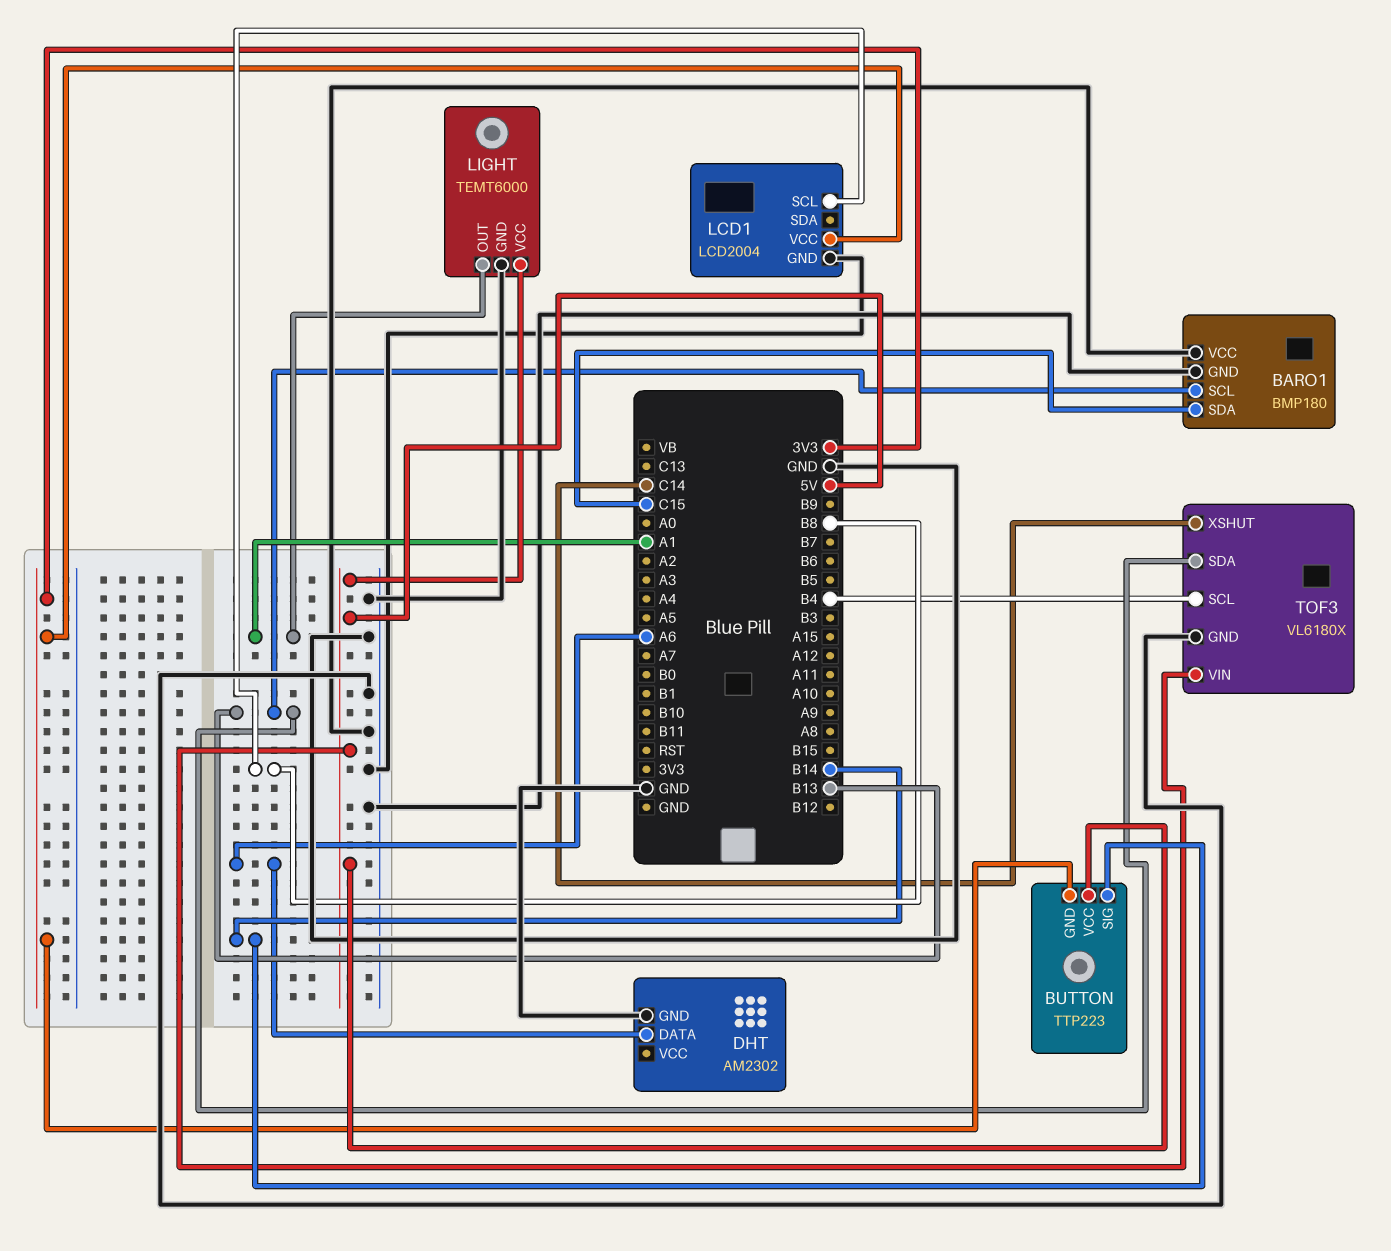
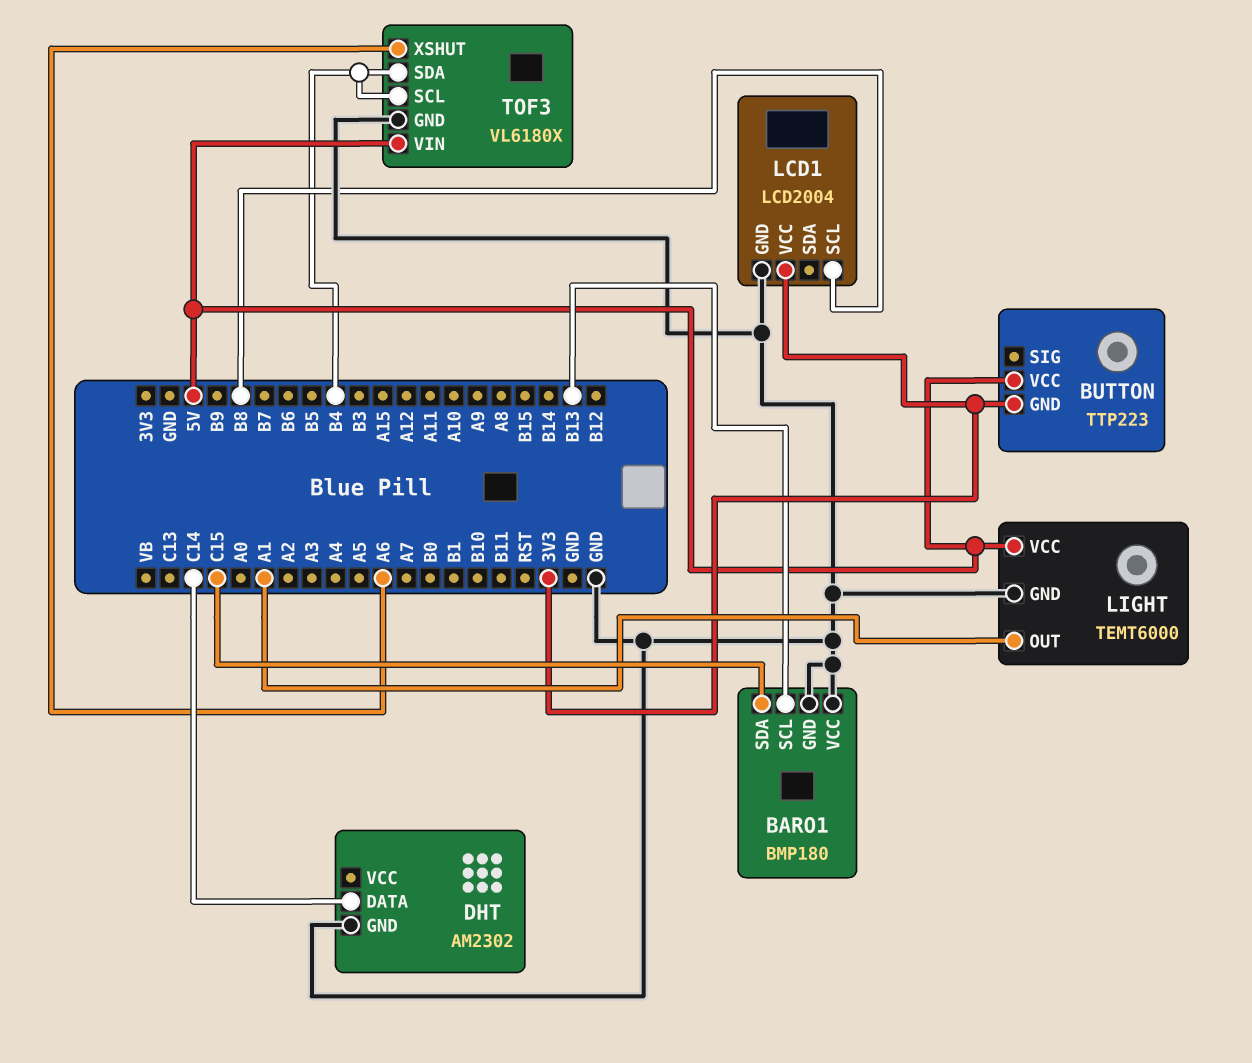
BUTTON pin SIG: B14 -> none
DHT pin DATA: A6 -> C14
TOF3 pin SDA: B13 -> B4
TOF3 pin XSHUT: C14 -> A6

